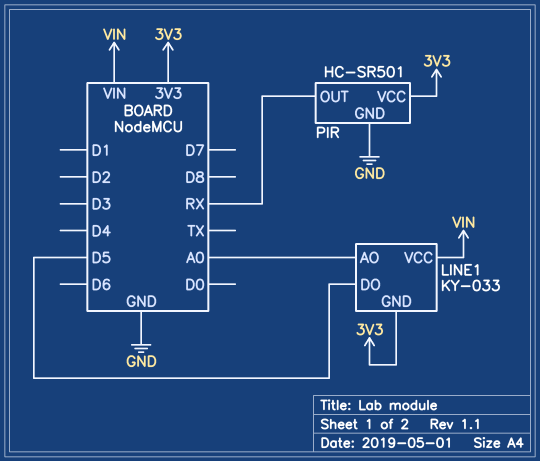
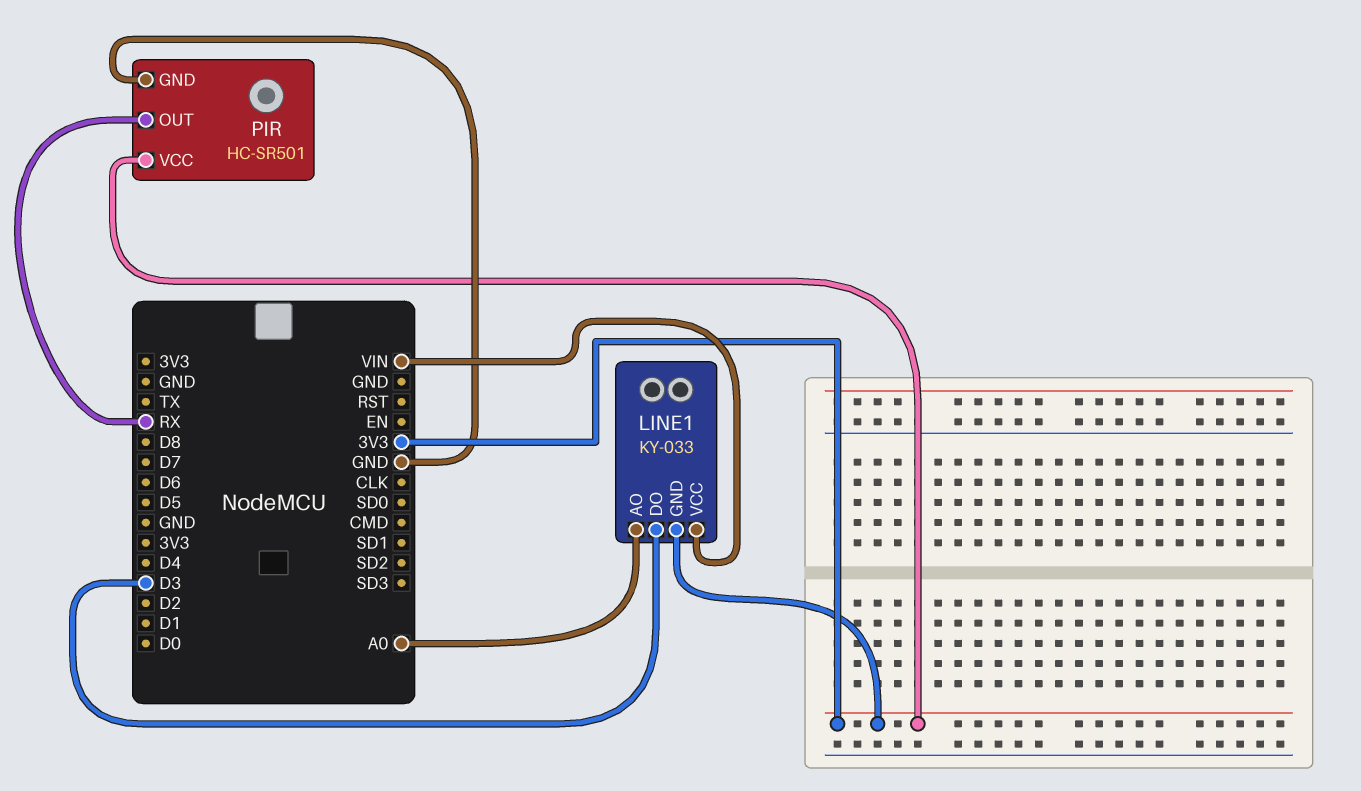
LINE1 pin DO: D5 -> D3

